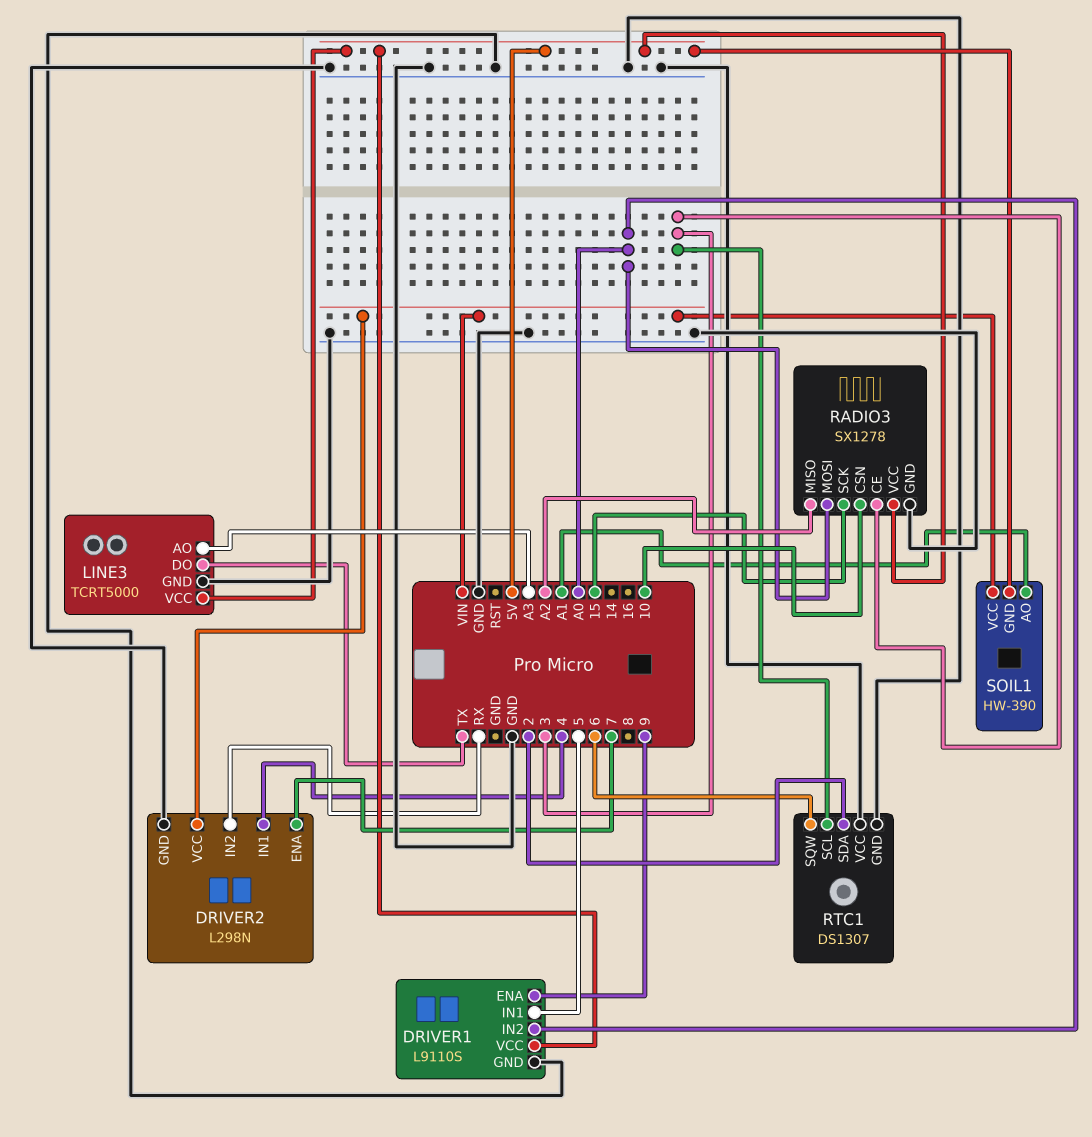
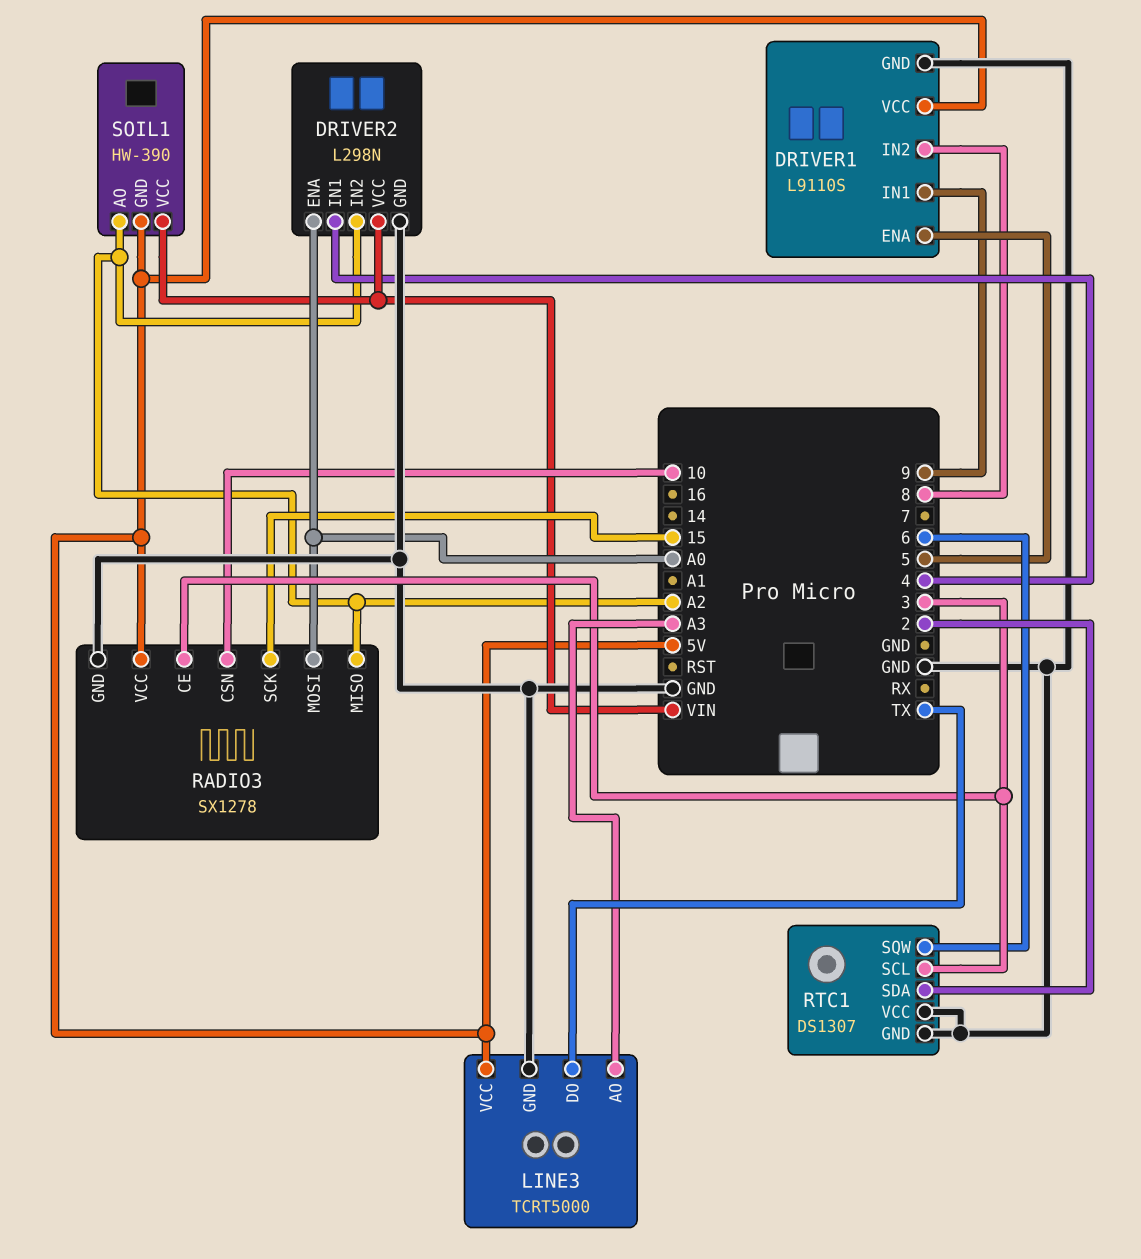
DRIVER1 pin ENA: 9 -> 5
DRIVER1 pin IN1: 5 -> 9
DRIVER1 pin IN2: A0 -> 8
DRIVER2 pin ENA: 7 -> A0
DRIVER2 pin IN2: RX -> A2
SOIL1 pin AO: A1 -> A2

